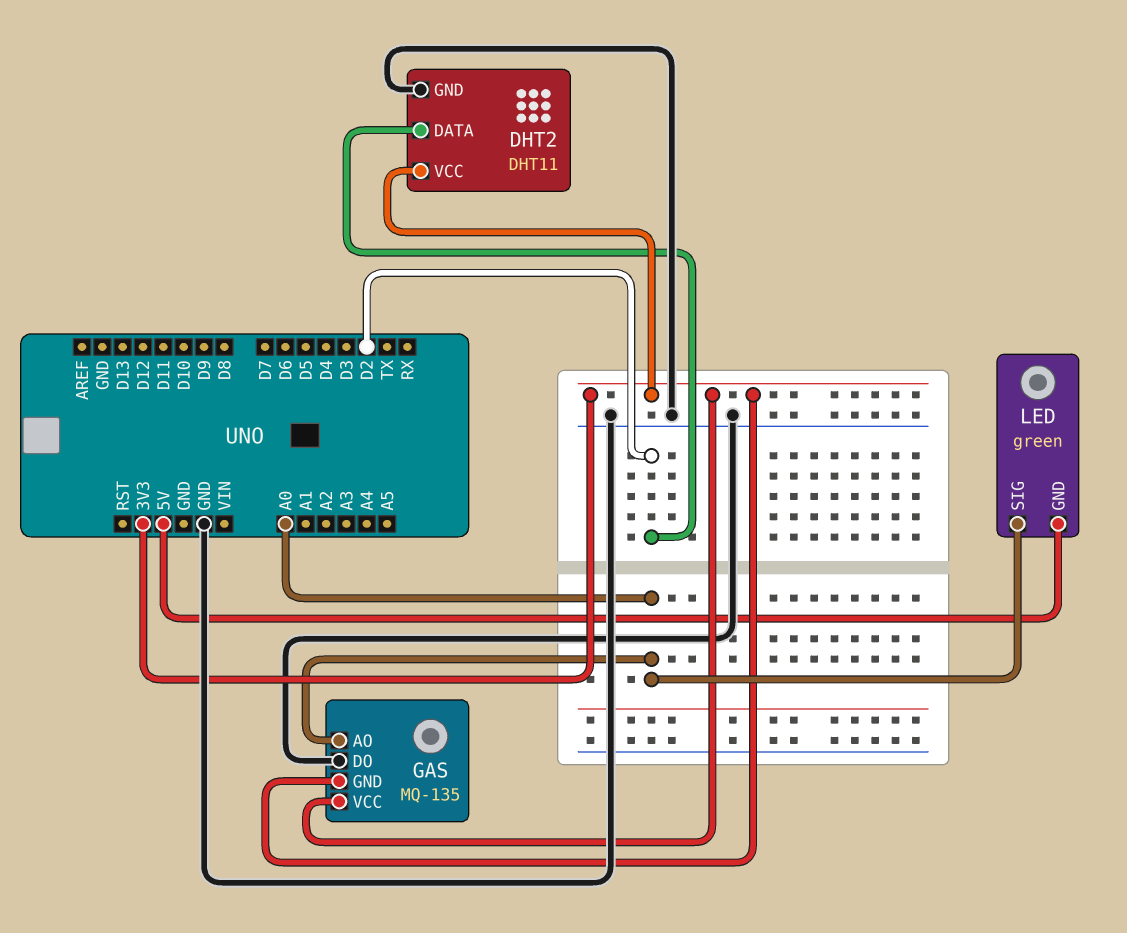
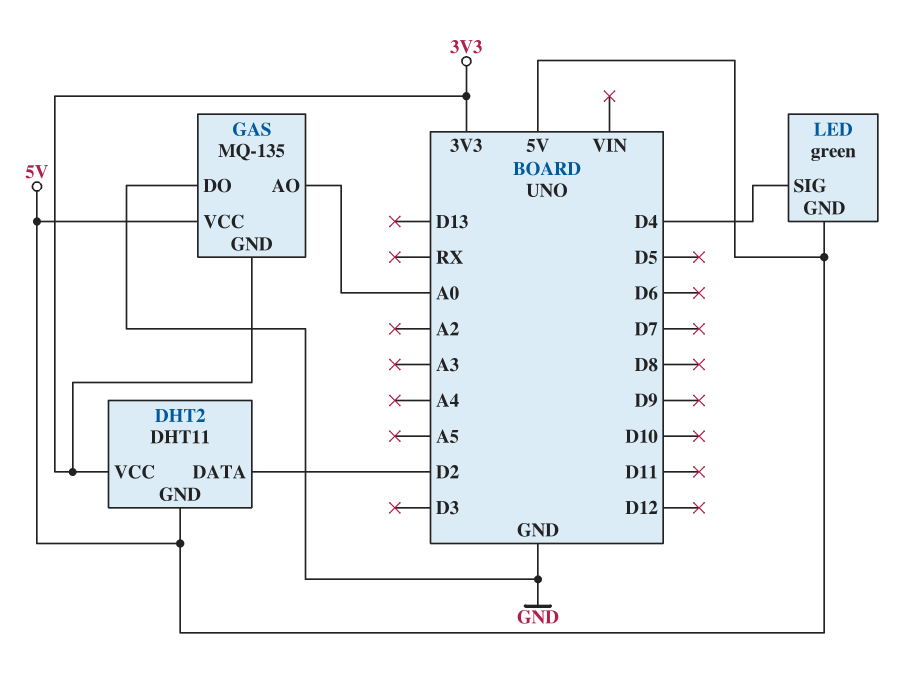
DHT2 pin GND: GND -> 5V
GAS pin VCC: 3V3 -> 5V
LED pin SIG: A0 -> D4

